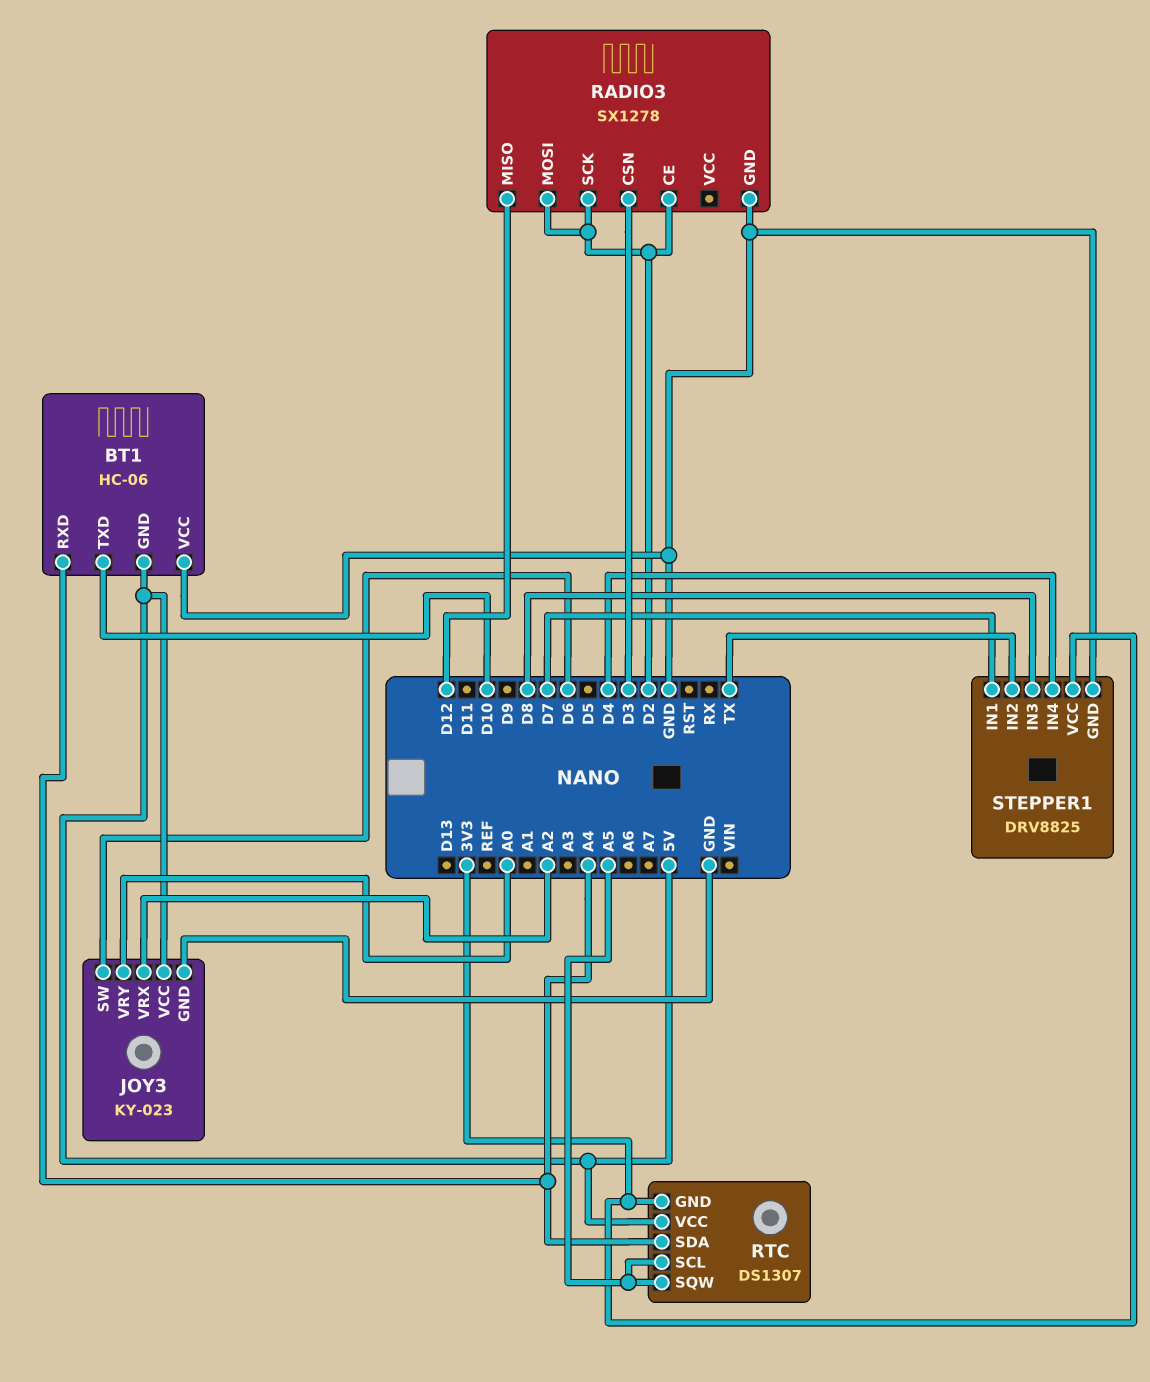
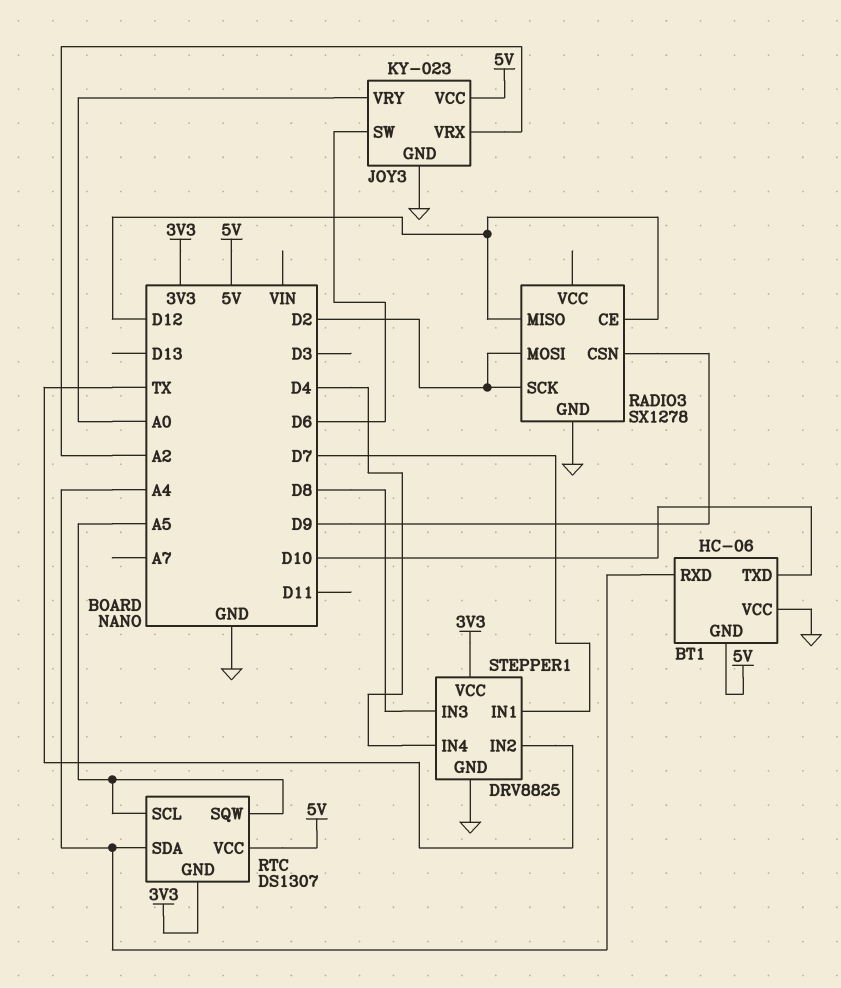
RADIO3 pin CE: D2 -> D12
RADIO3 pin CSN: D3 -> D9

